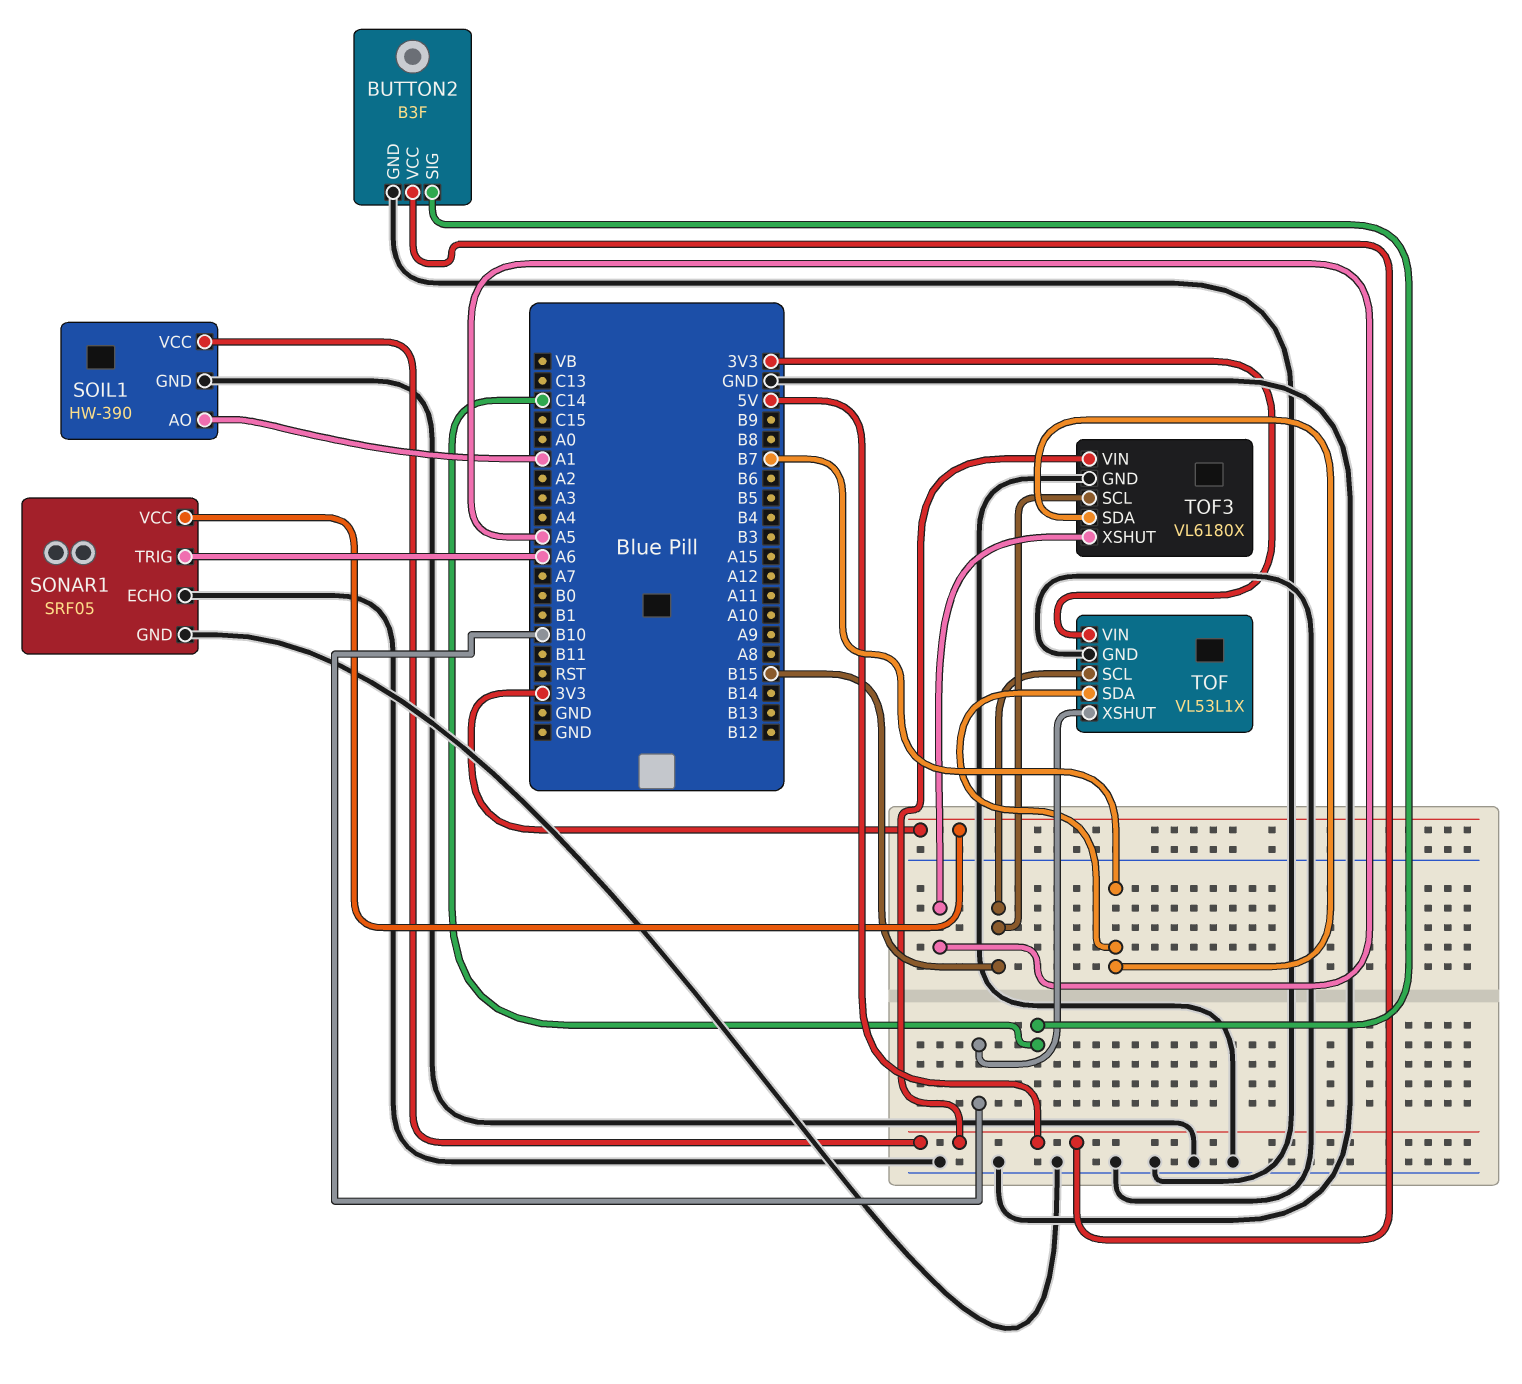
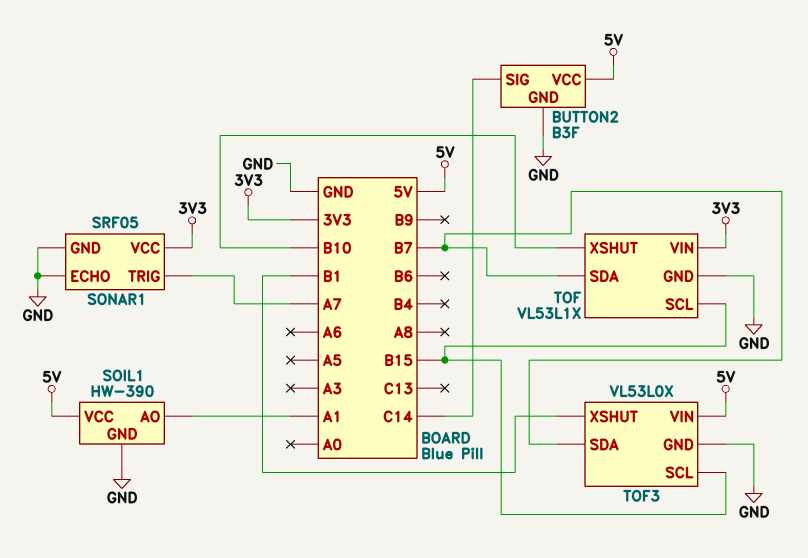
SONAR1 pin TRIG: A6 -> A7
TOF3: VL6180X -> VL53L0X
TOF3 pin XSHUT: A5 -> B1

